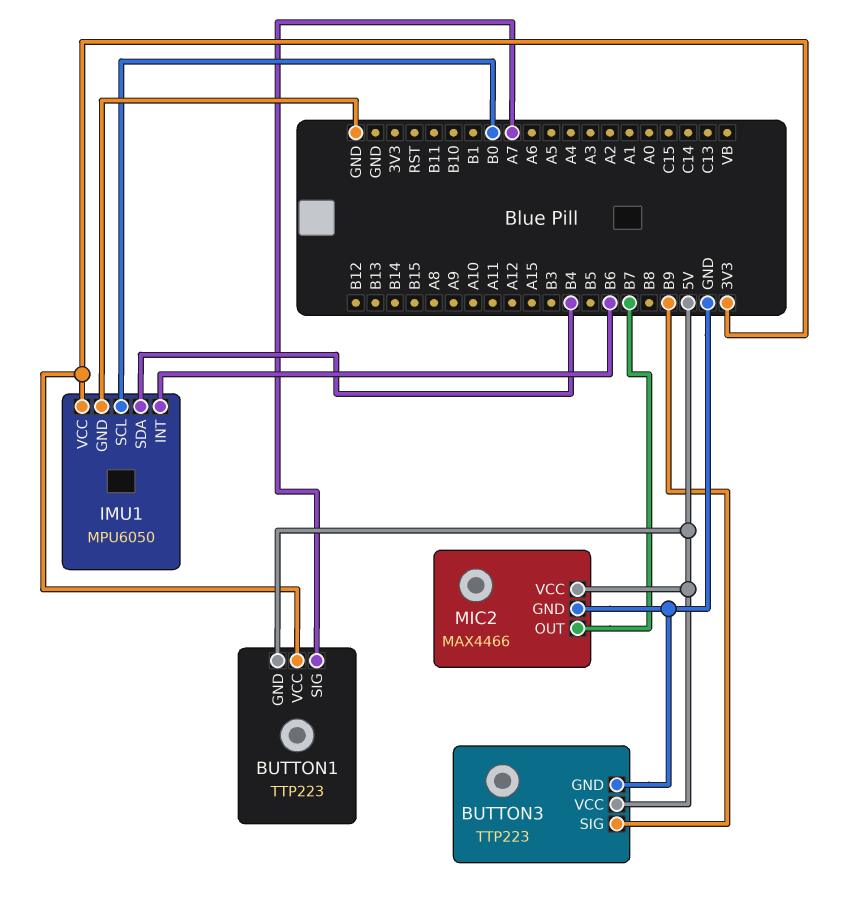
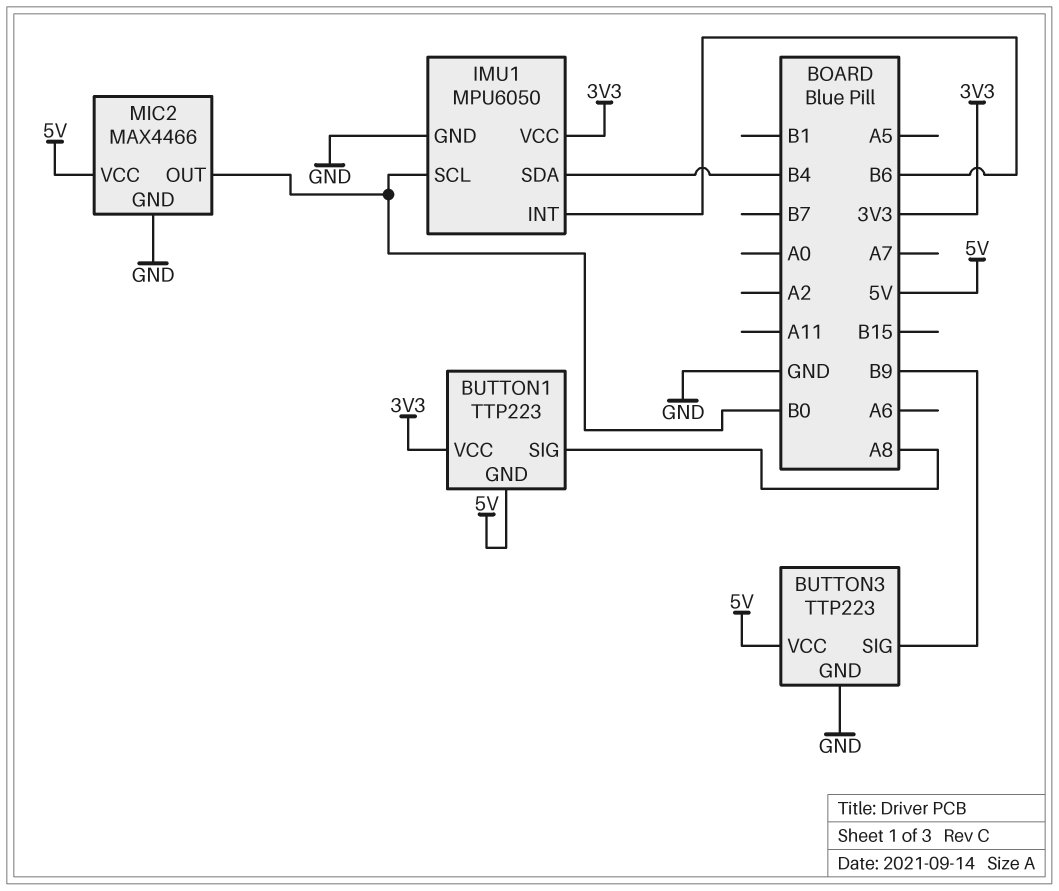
BUTTON1 pin SIG: A7 -> A8
MIC2 pin OUT: B7 -> B0

